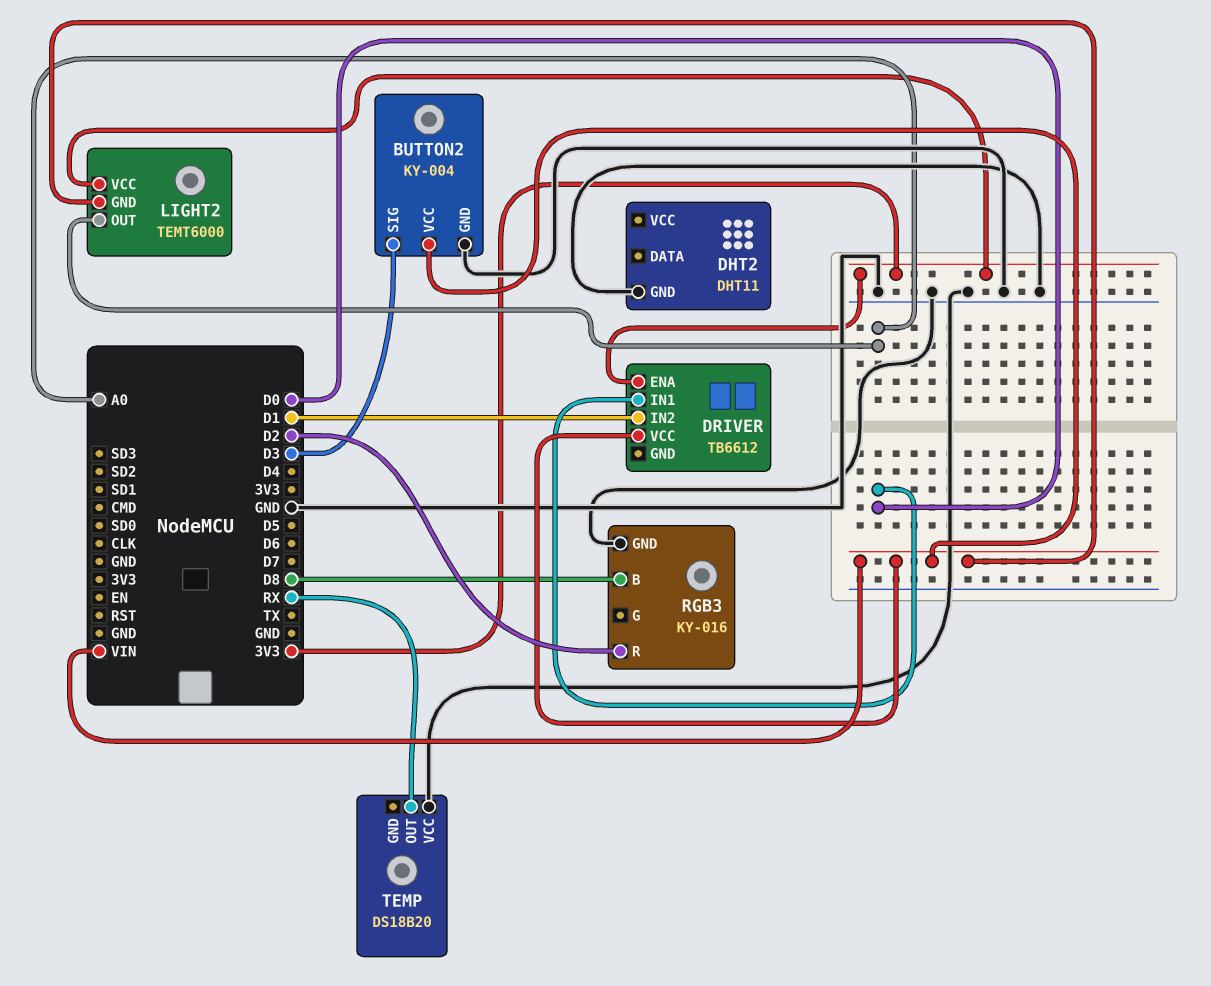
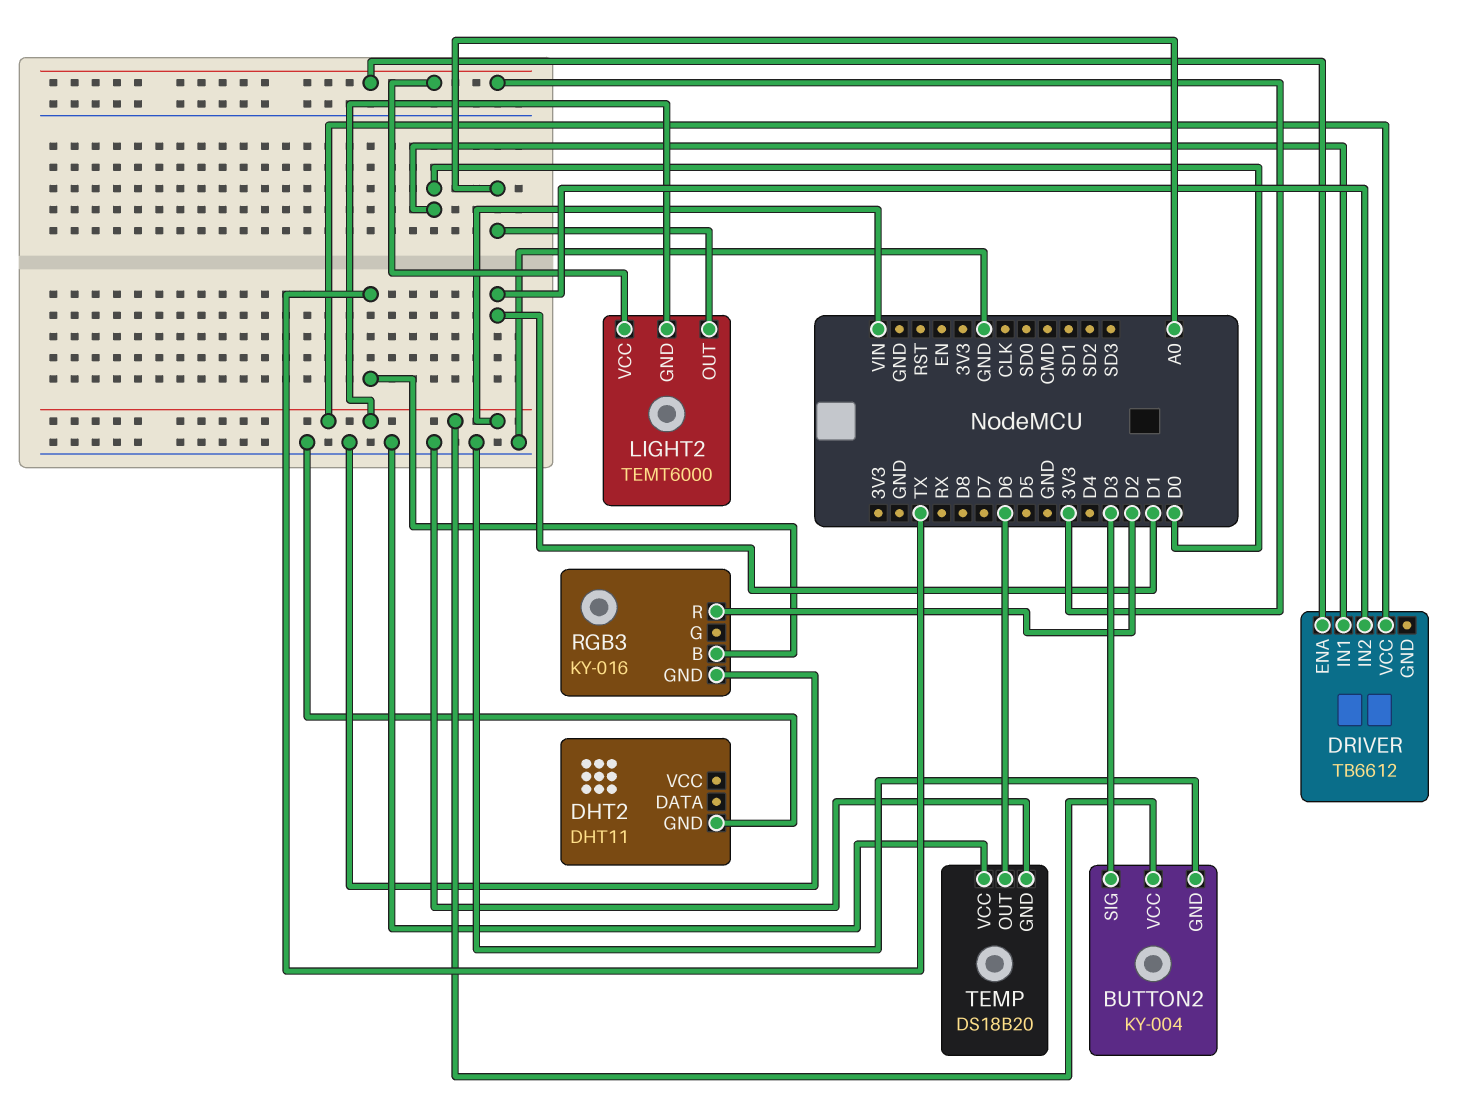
RGB3 pin B: D8 -> TX
TEMP pin GND: none -> GND
TEMP pin OUT: RX -> D6

